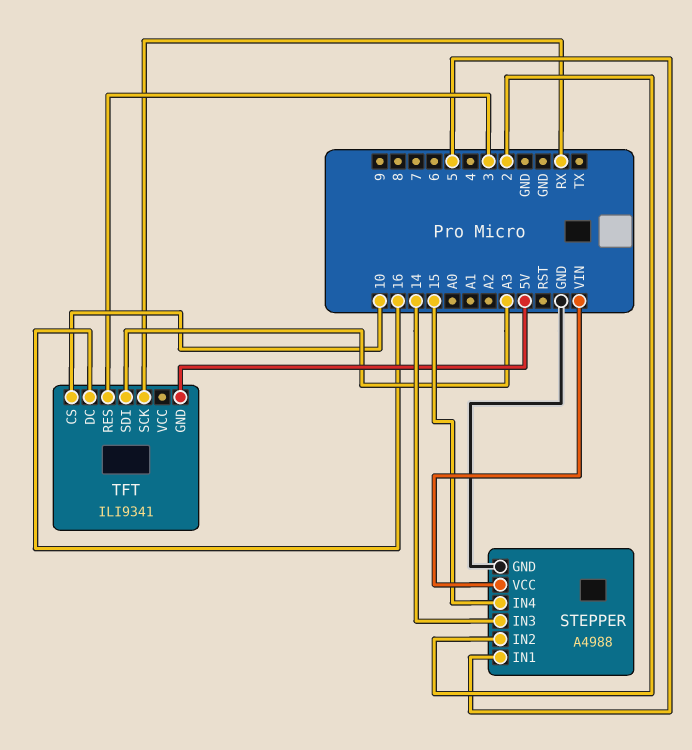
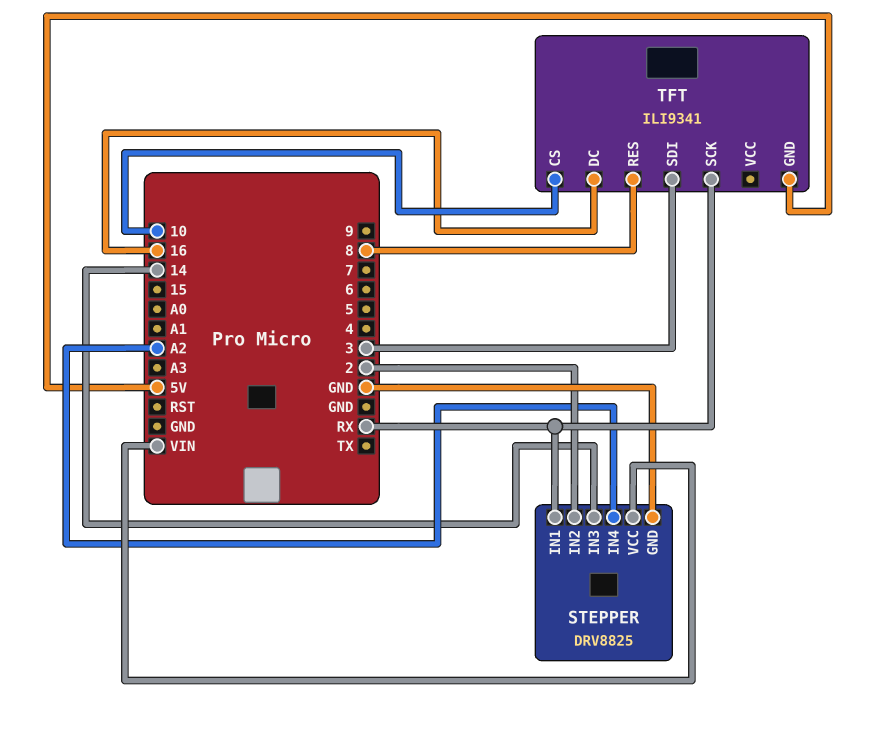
STEPPER: A4988 -> DRV8825
STEPPER pin IN1: 5 -> RX
STEPPER pin IN4: 15 -> A2
TFT pin RES: 3 -> 8
TFT pin SDI: A3 -> 3

